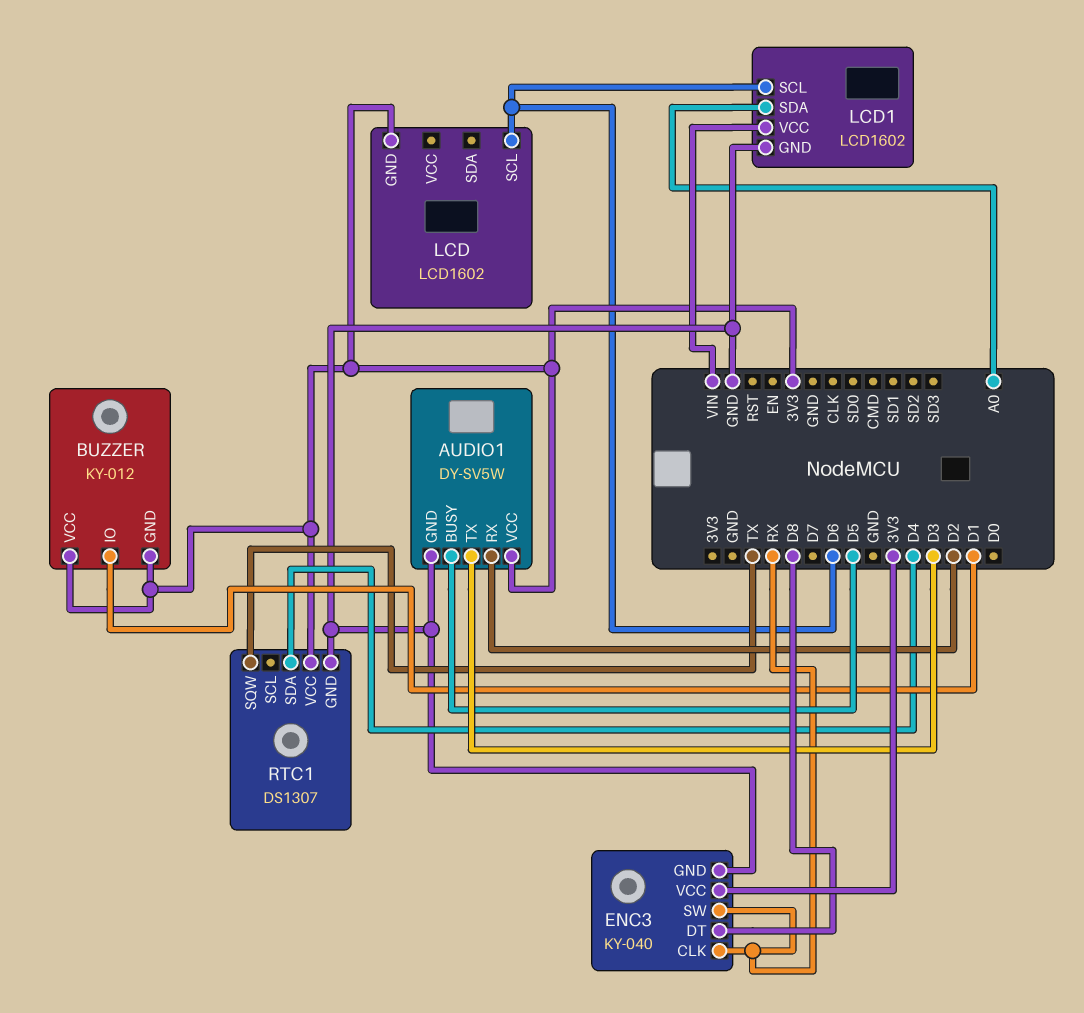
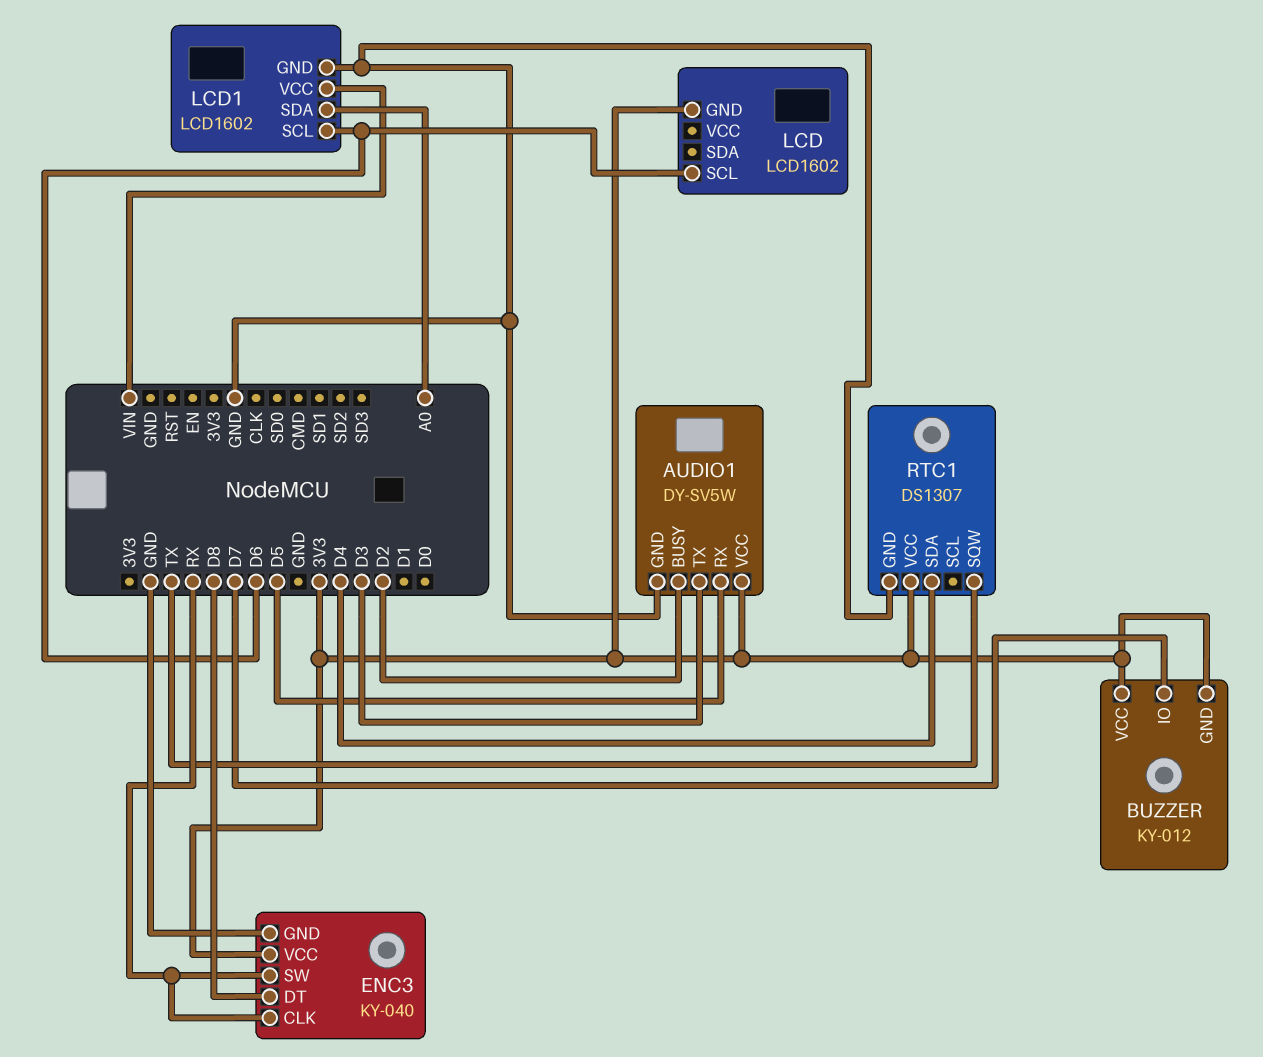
AUDIO1 pin BUSY: D5 -> D2
AUDIO1 pin RX: D2 -> D5
BUZZER pin IO: D1 -> D7

